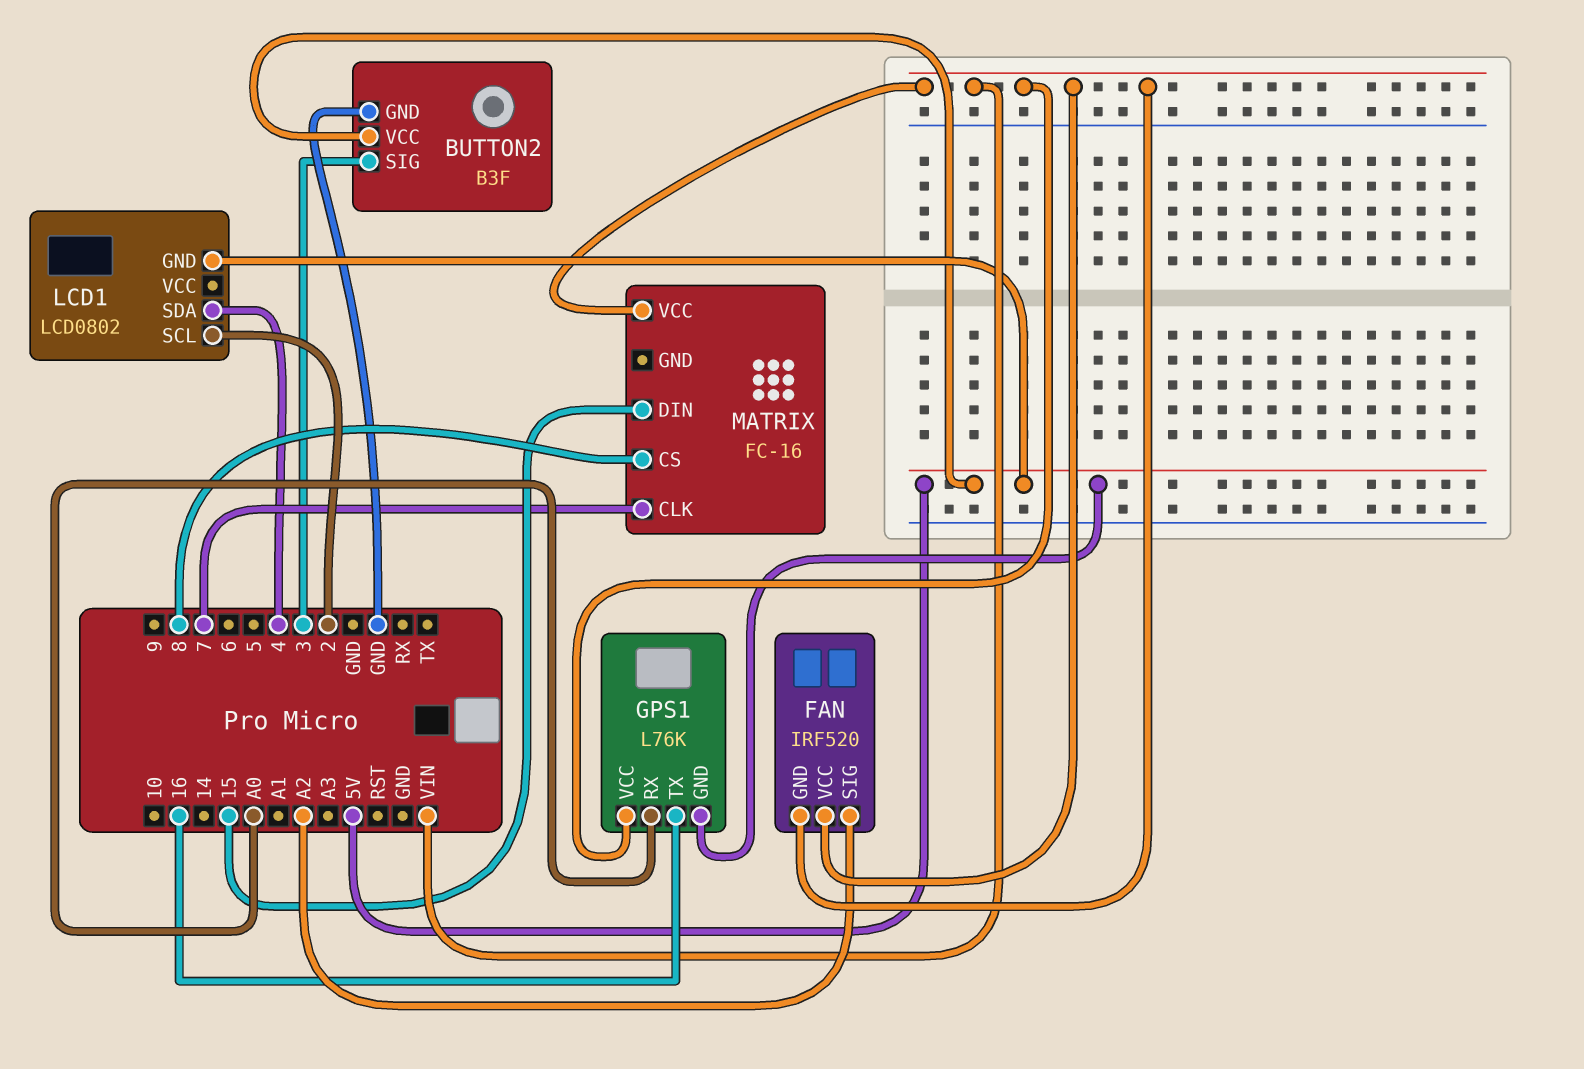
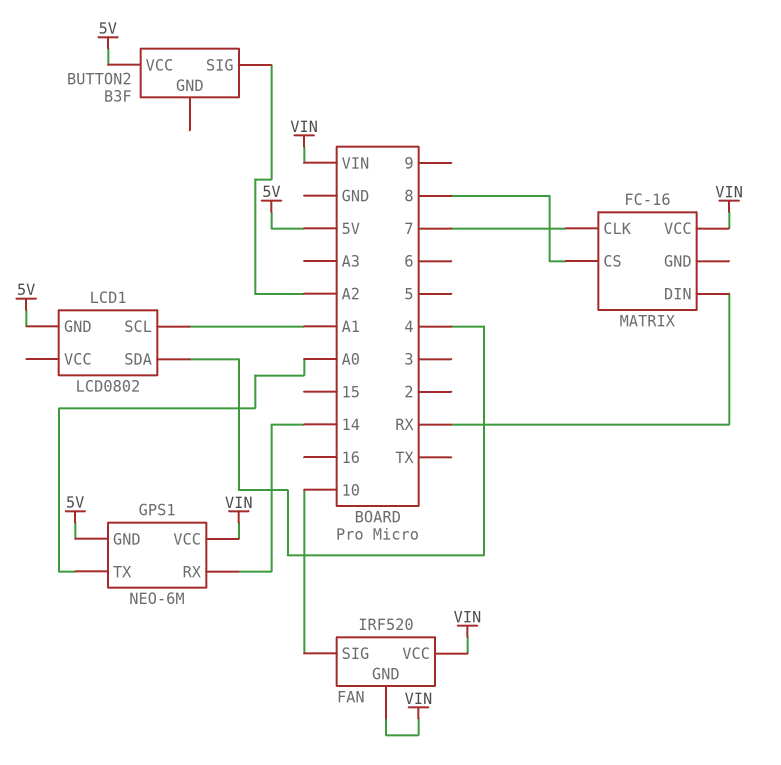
BUTTON2 pin GND: GND -> none
BUTTON2 pin SIG: 3 -> A2
FAN pin SIG: A2 -> 10
GPS1: L76K -> NEO-6M
GPS1 pin RX: A0 -> 14
GPS1 pin TX: 16 -> A0
LCD1 pin SCL: 2 -> A1
MATRIX pin DIN: 15 -> RX

